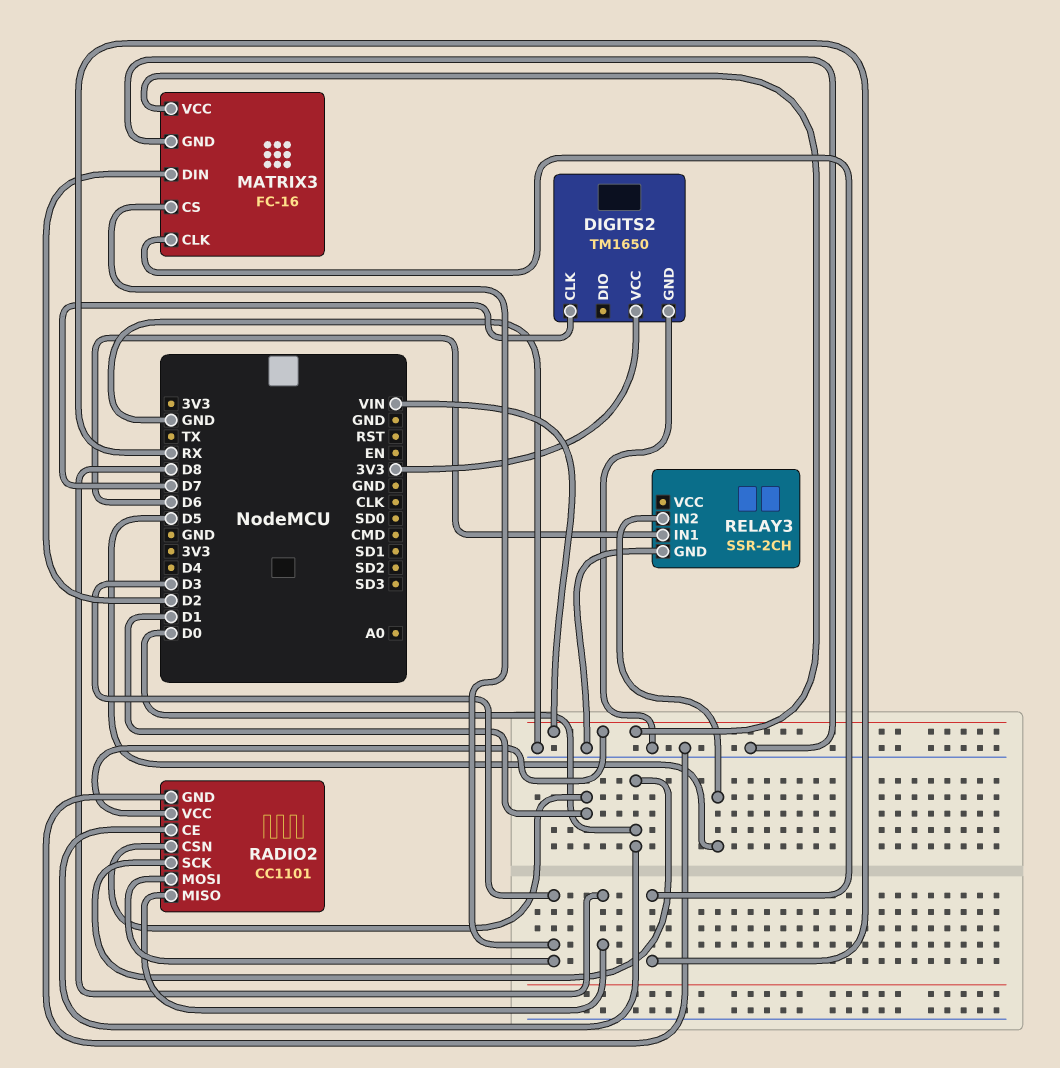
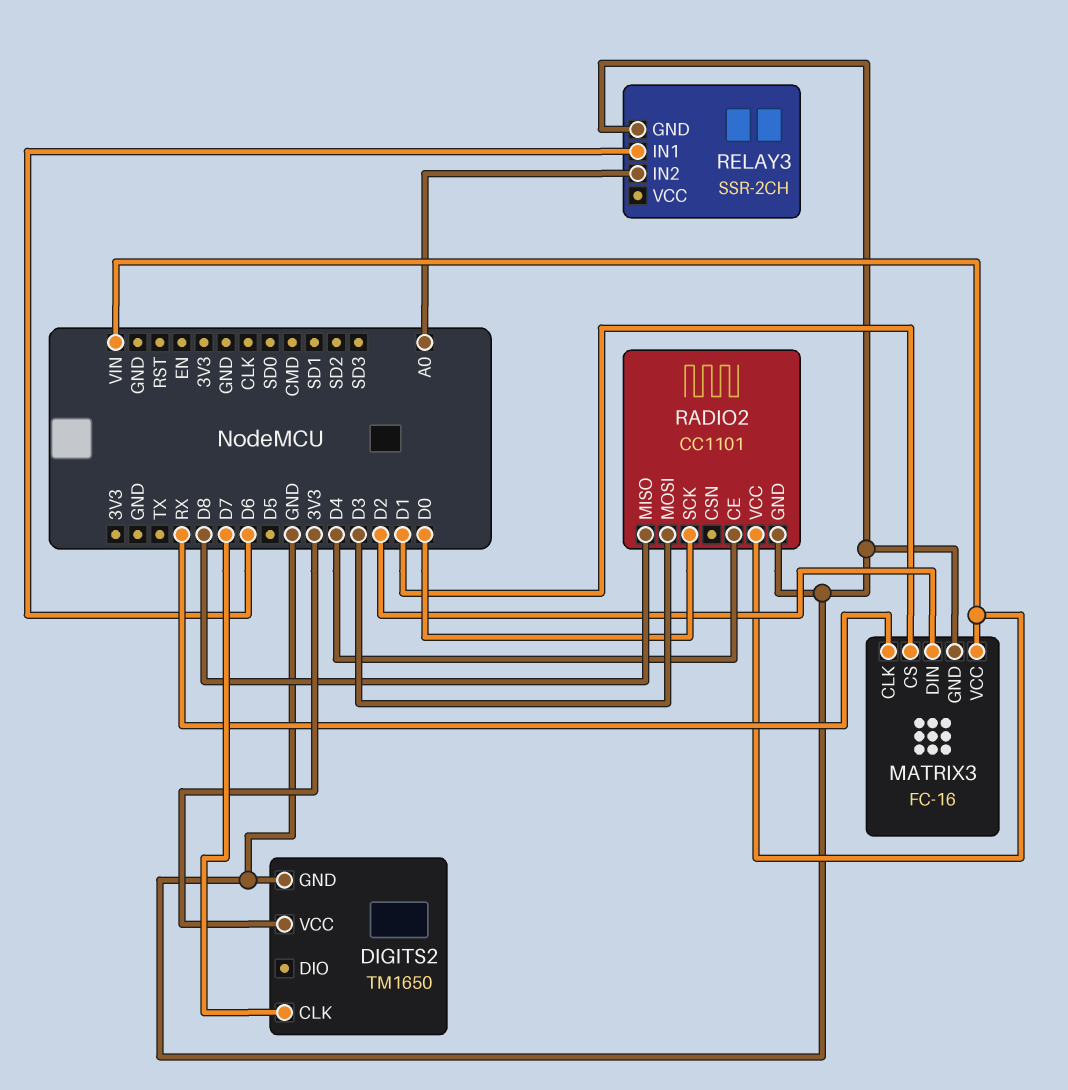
MATRIX3 pin CS: D3 -> D1
RADIO2 pin CE: D0 -> D4
RADIO2 pin CSN: D1 -> none
RELAY3 pin IN2: D5 -> A0

